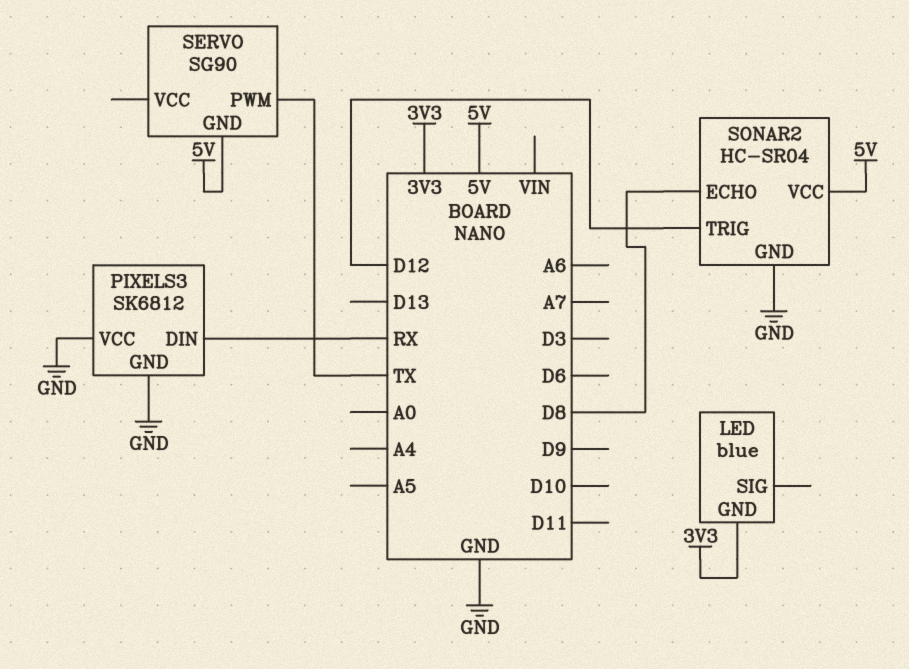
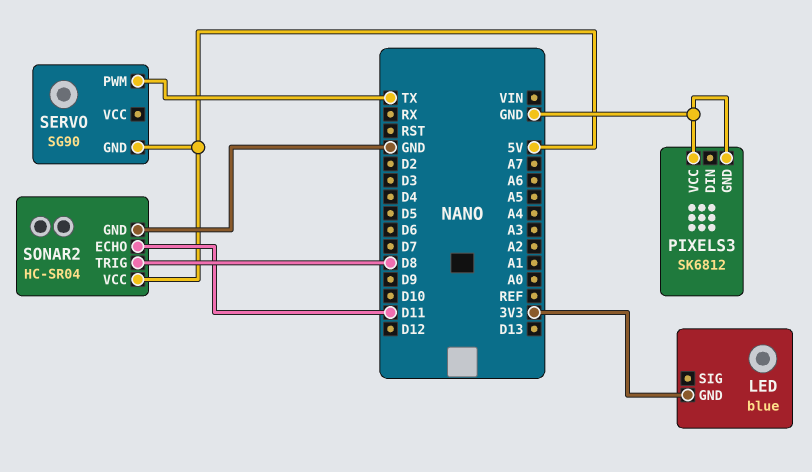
PIXELS3 pin DIN: RX -> none
SONAR2 pin ECHO: D8 -> D11
SONAR2 pin TRIG: D12 -> D8

